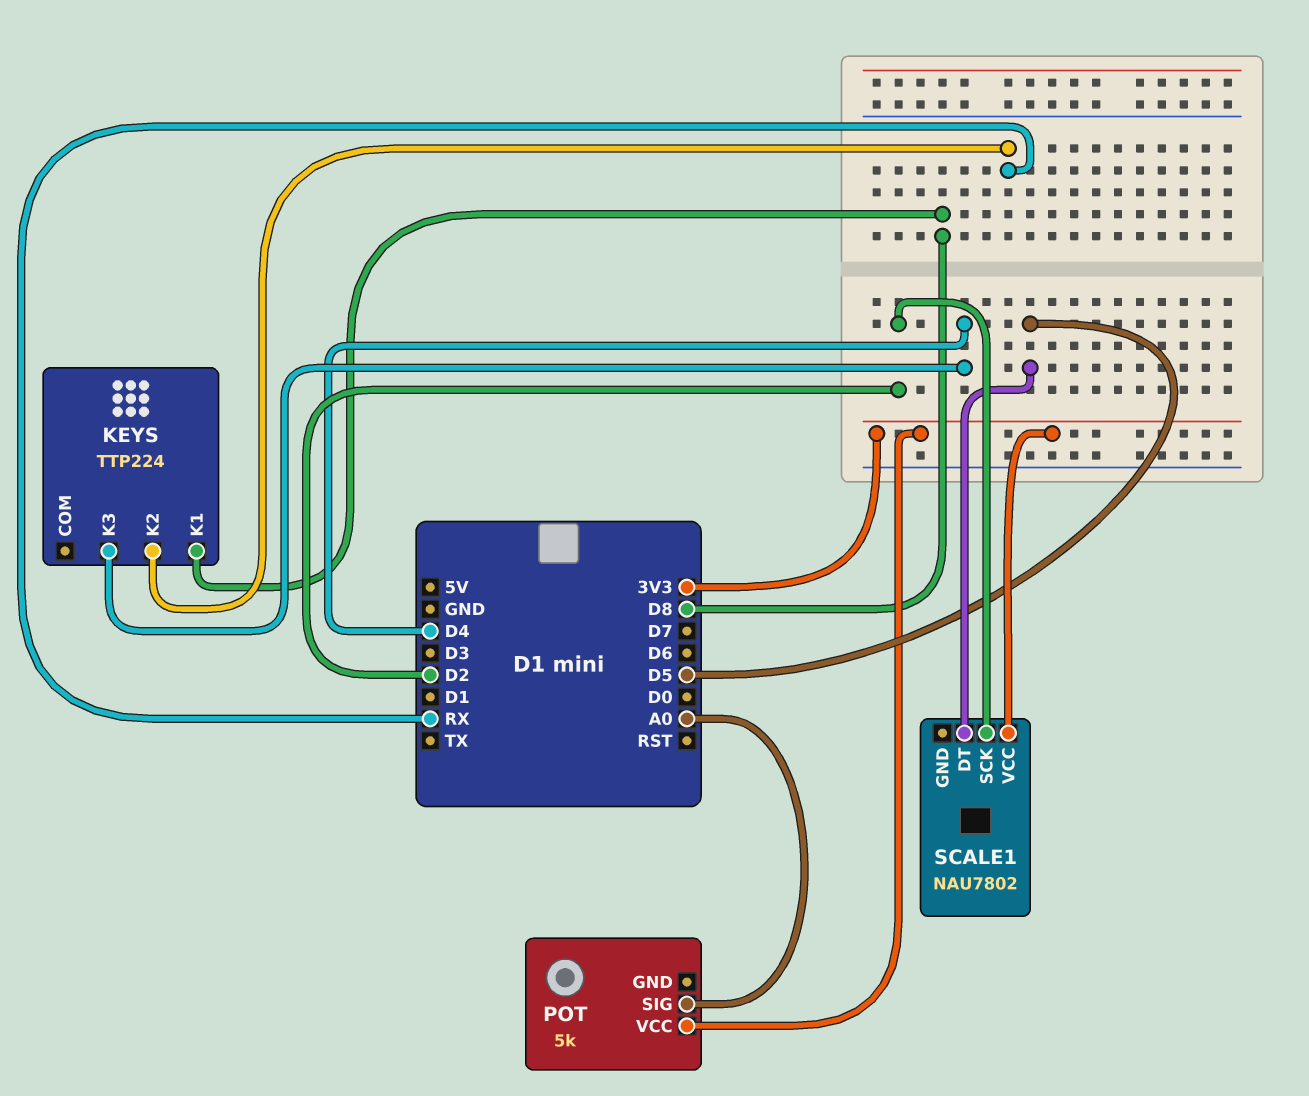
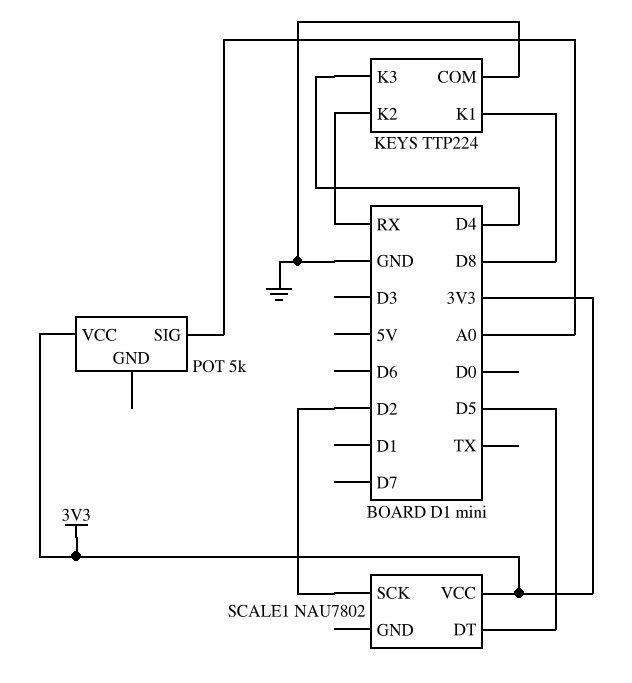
KEYS pin COM: none -> GND

